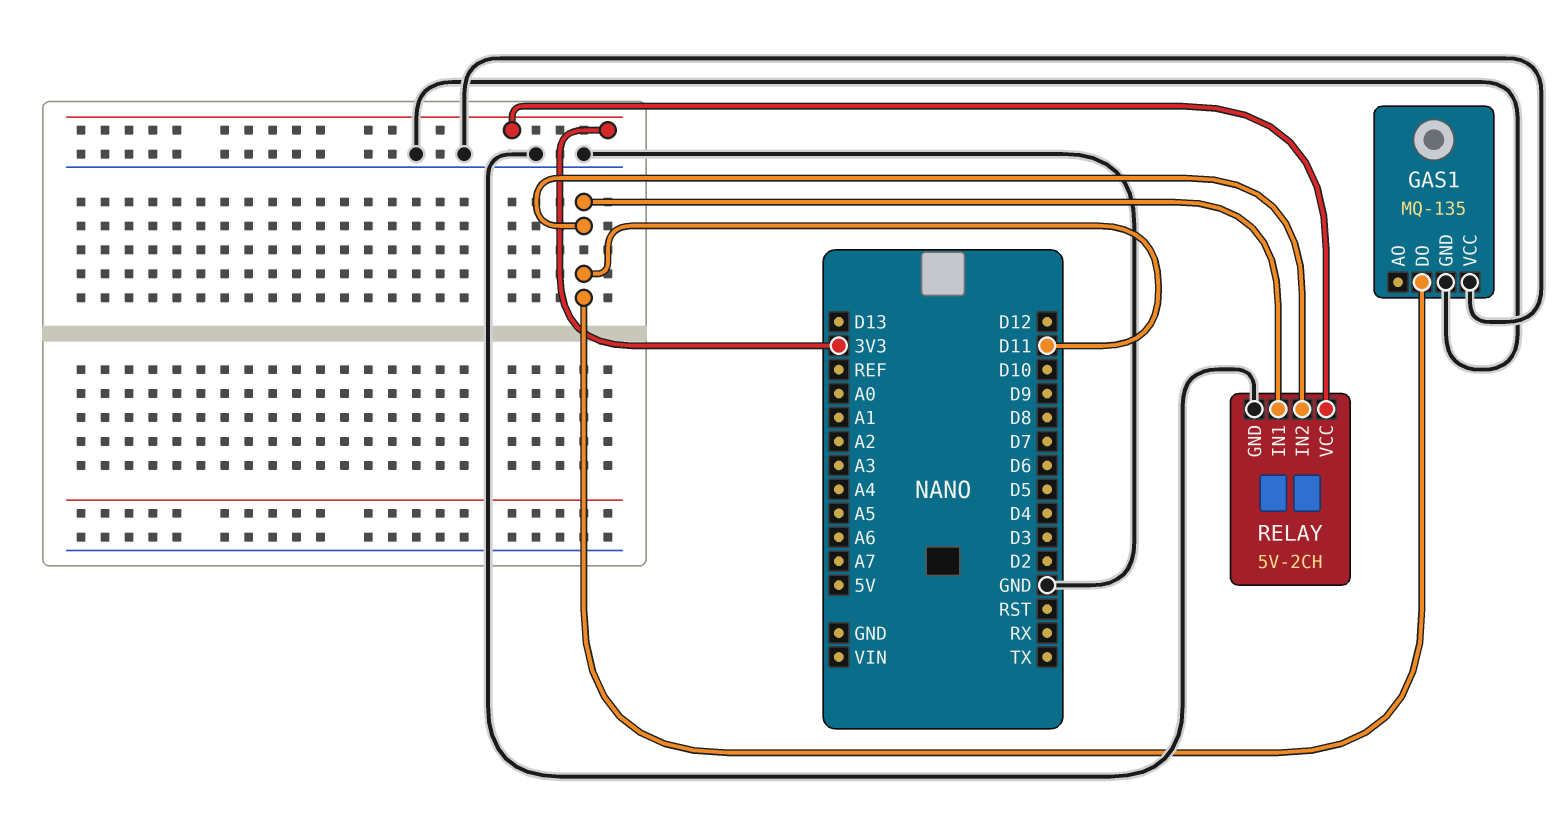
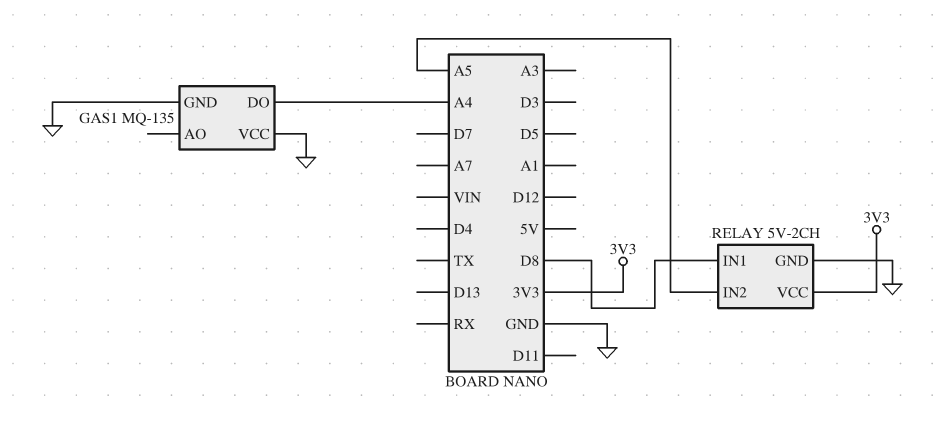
GAS1 pin DO: D11 -> A4
RELAY pin IN1: D11 -> D8
RELAY pin IN2: D11 -> A5

